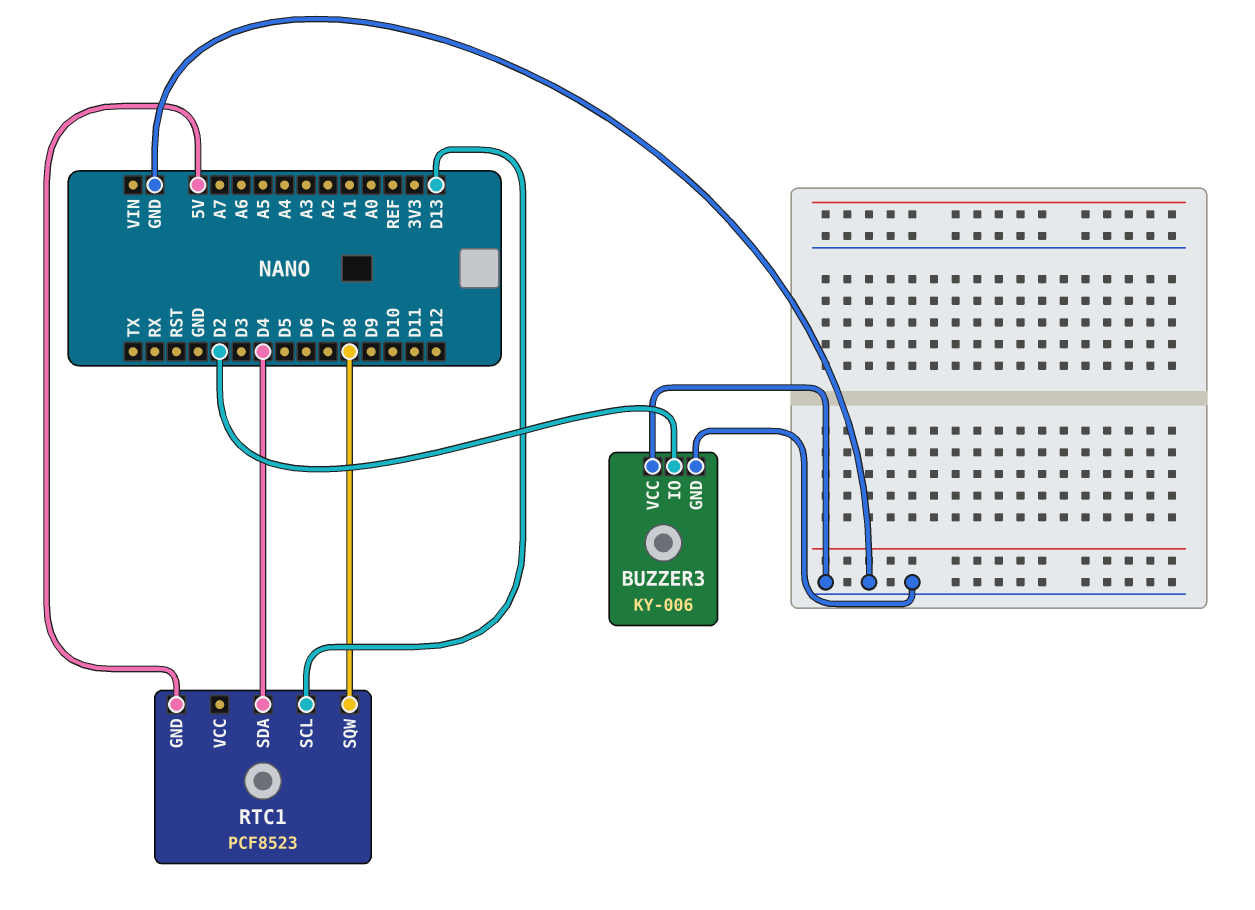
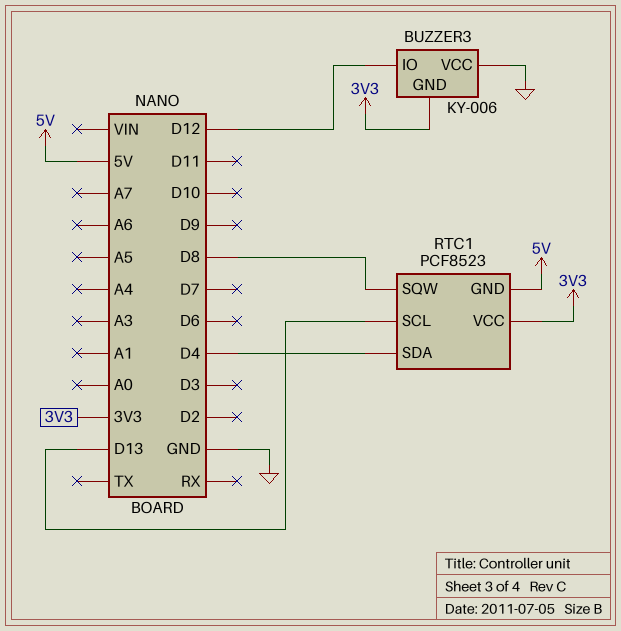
BUZZER3 pin GND: GND -> 3V3
BUZZER3 pin IO: D2 -> D12
RTC1 pin VCC: none -> 3V3

